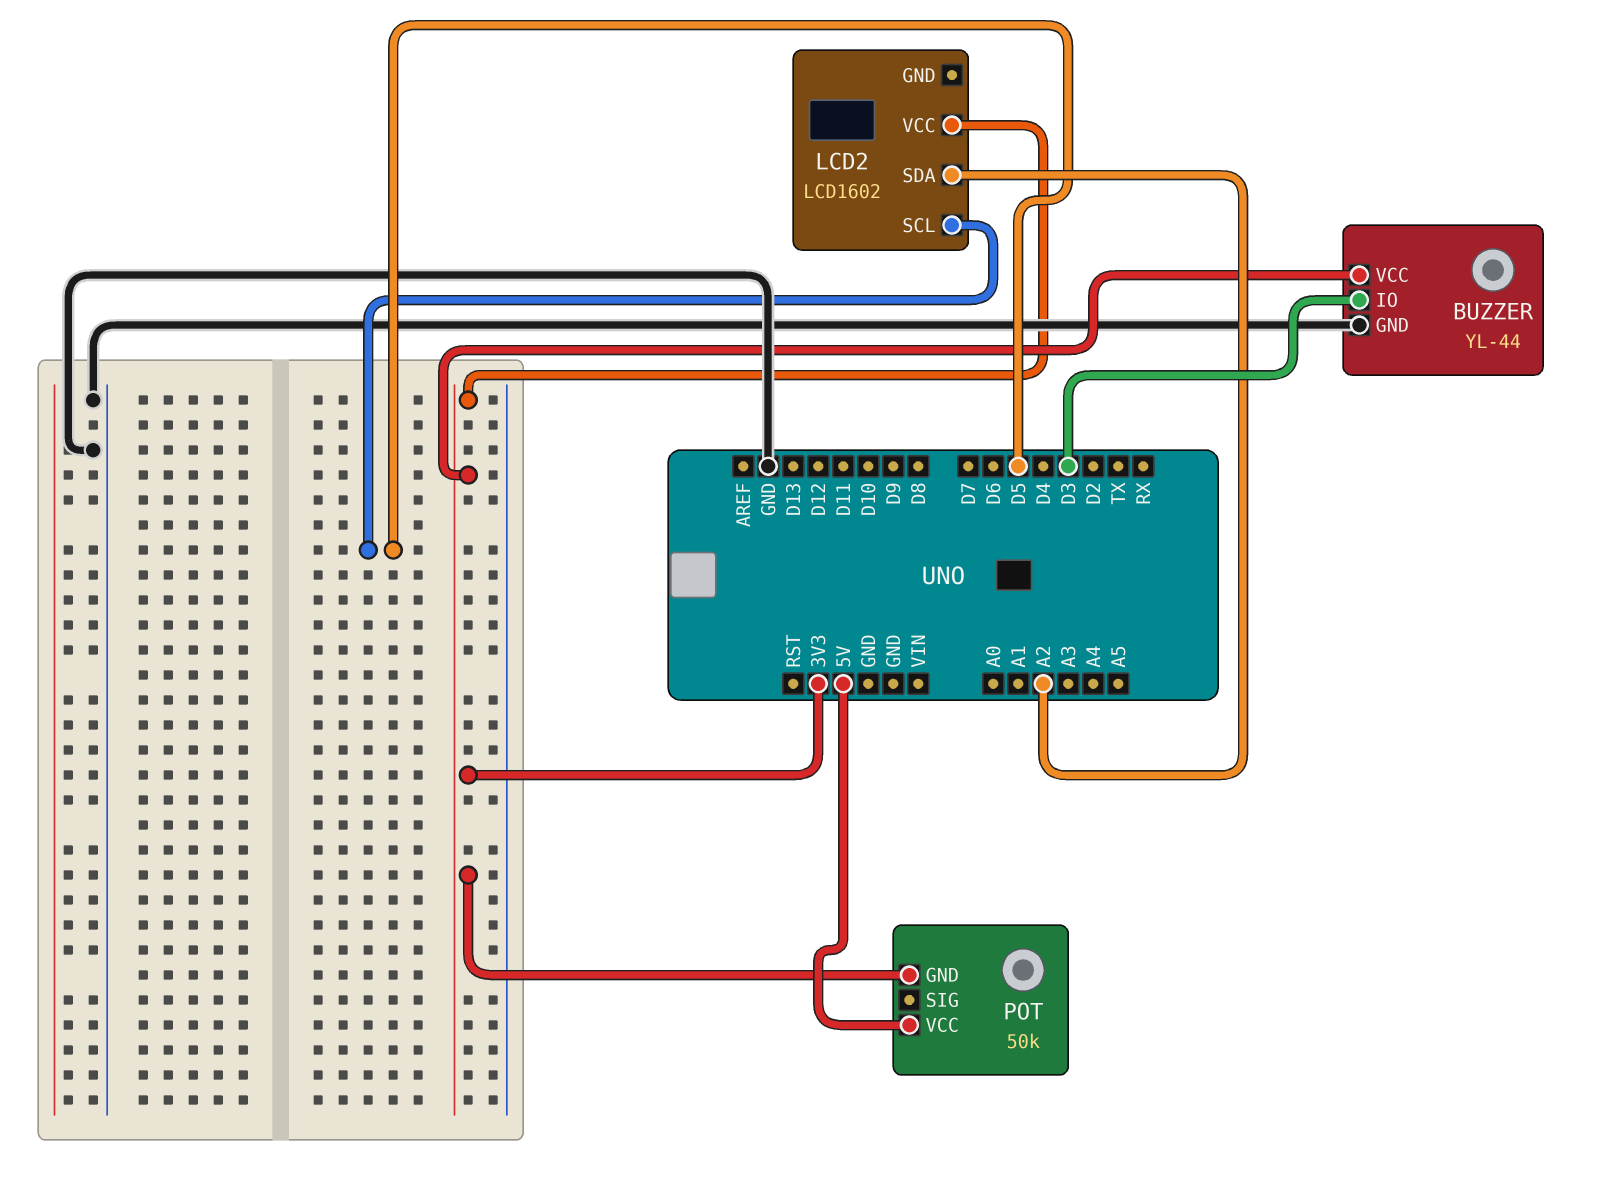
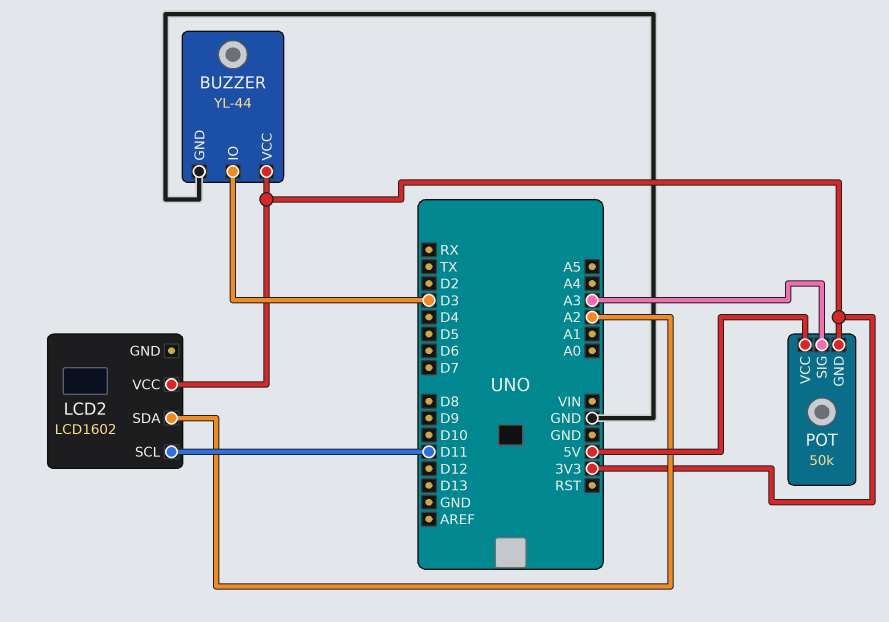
LCD2 pin SCL: D5 -> D11
POT pin SIG: none -> A3

